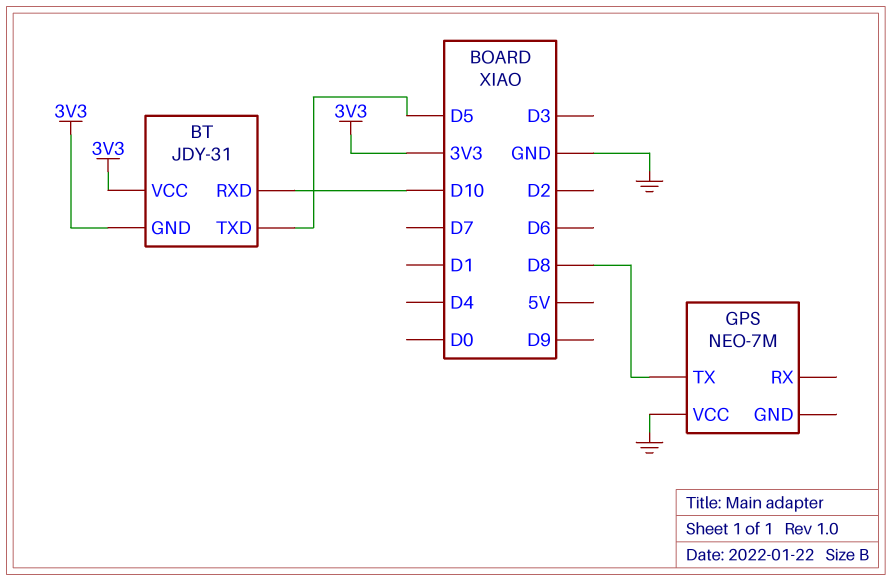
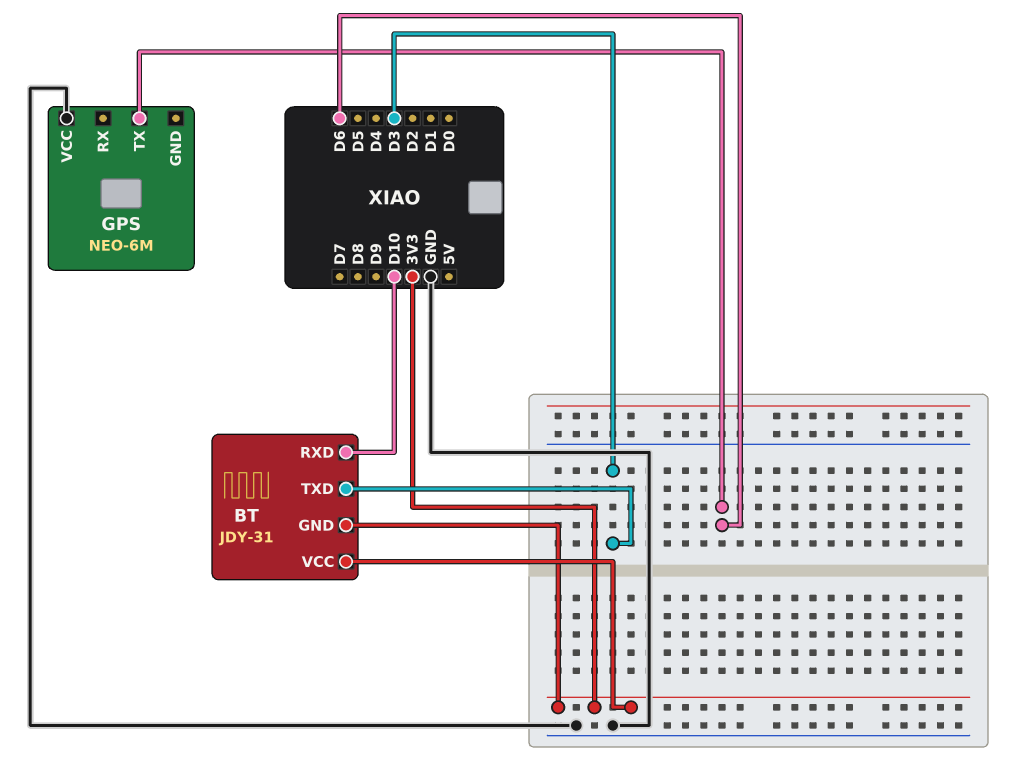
BT pin TXD: D5 -> D3
GPS: NEO-7M -> NEO-6M
GPS pin TX: D8 -> D6

